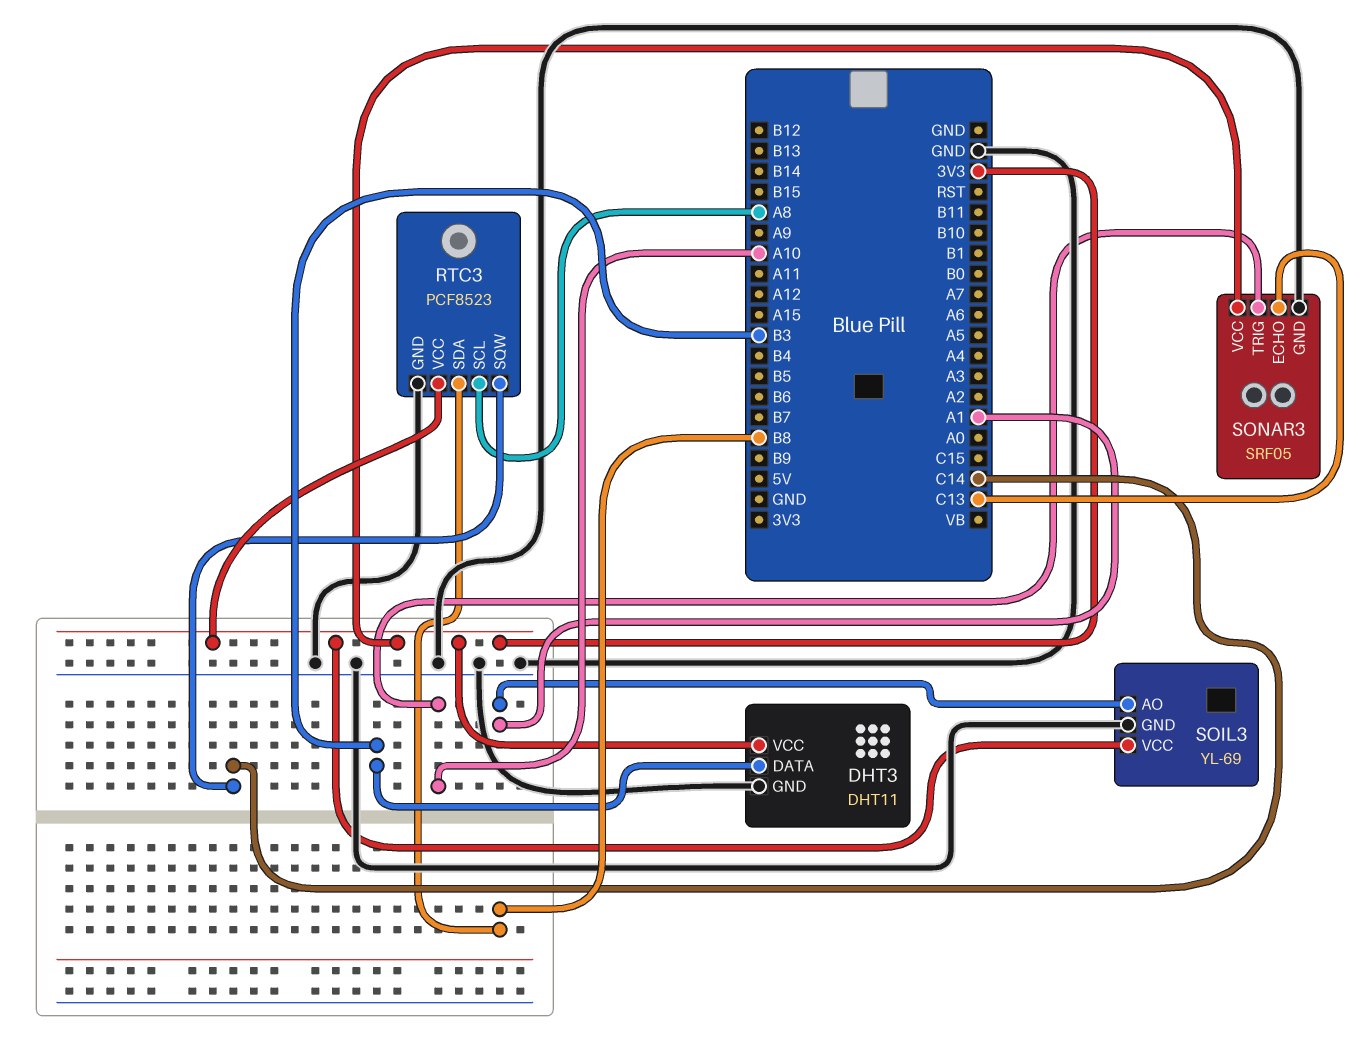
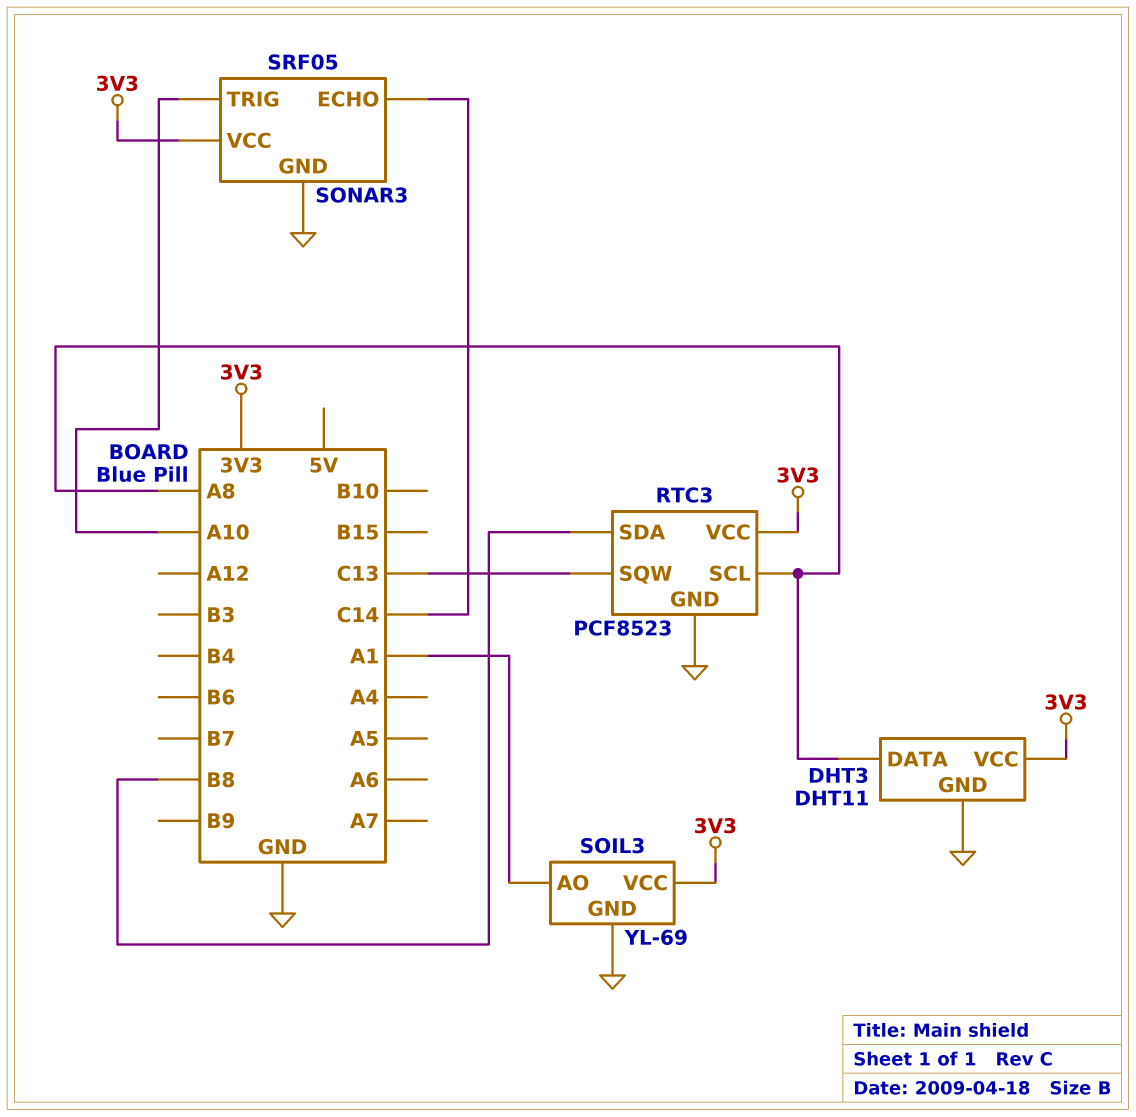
DHT3 pin DATA: B3 -> A8
RTC3 pin SQW: C14 -> C13
SONAR3 pin ECHO: C13 -> C14

